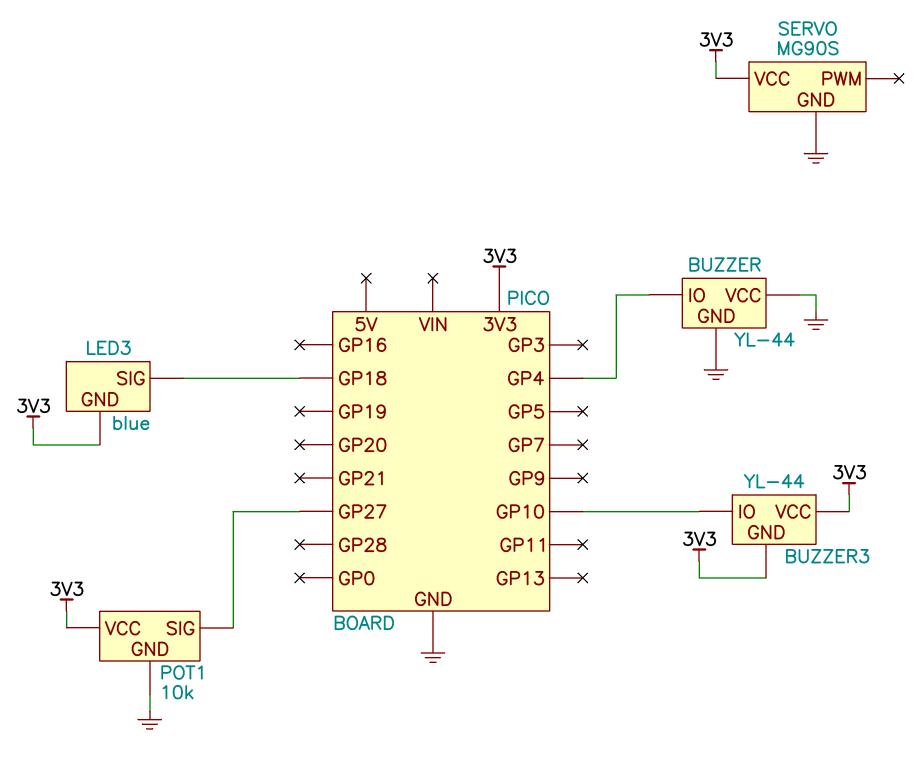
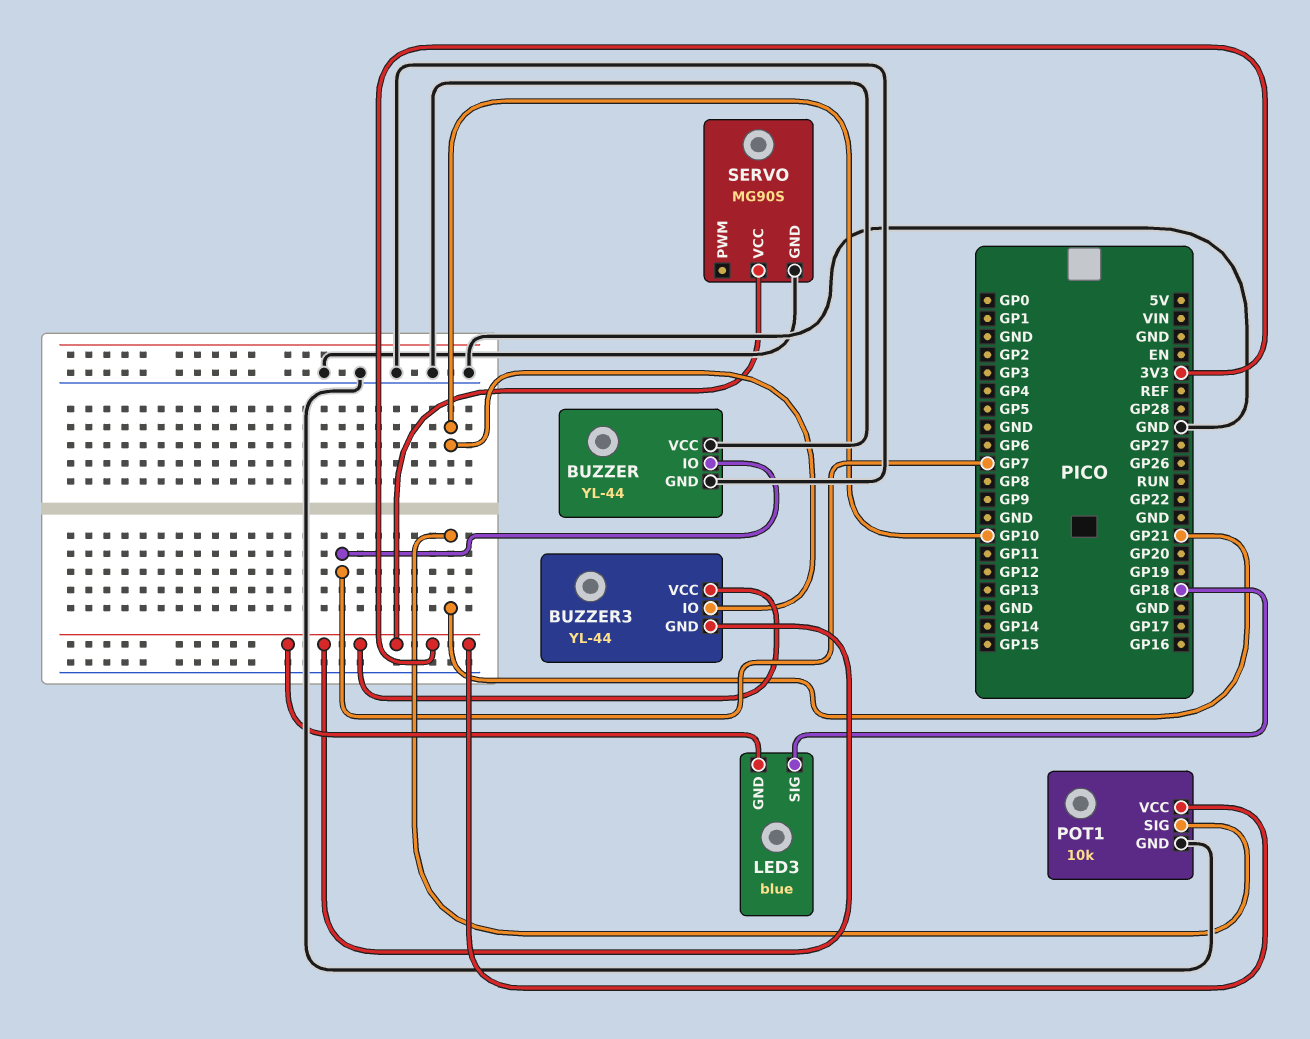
BUZZER pin IO: GP4 -> GP7
POT1 pin SIG: GP27 -> GP21

